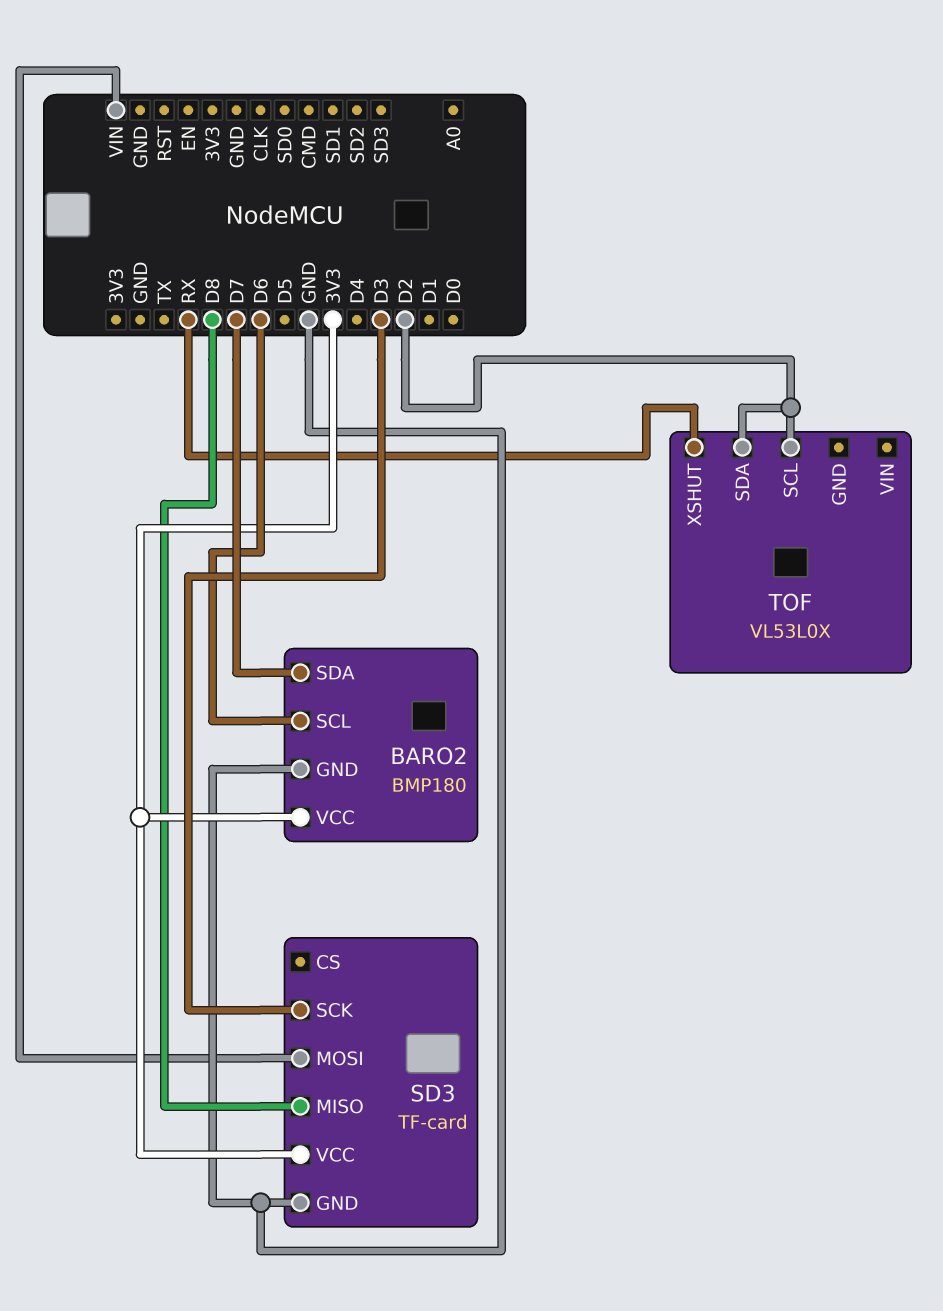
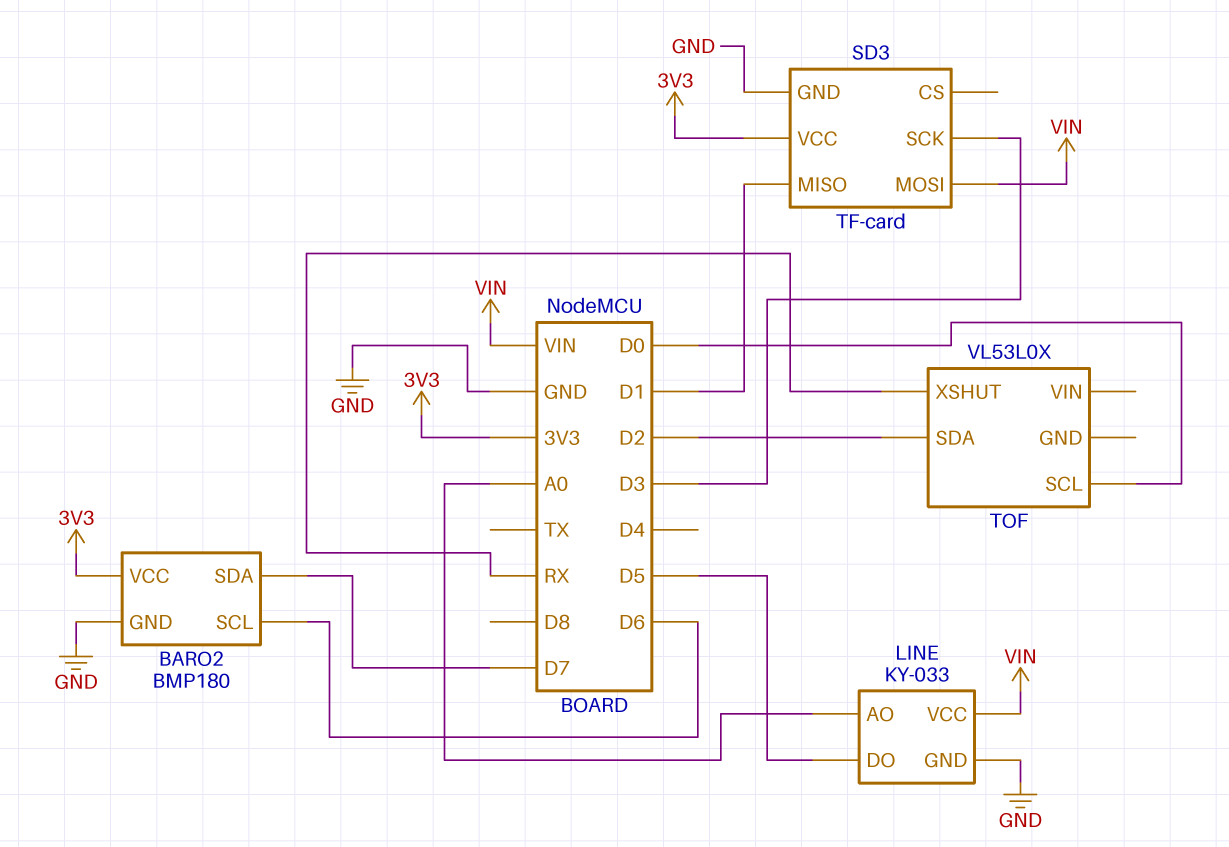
LINE: none -> KY-033
LINE pin AO: none -> A0
LINE pin DO: none -> D5
LINE pin GND: none -> GND
LINE pin VCC: none -> VIN
SD3 pin MISO: D8 -> D1
TOF pin SCL: D2 -> D0

